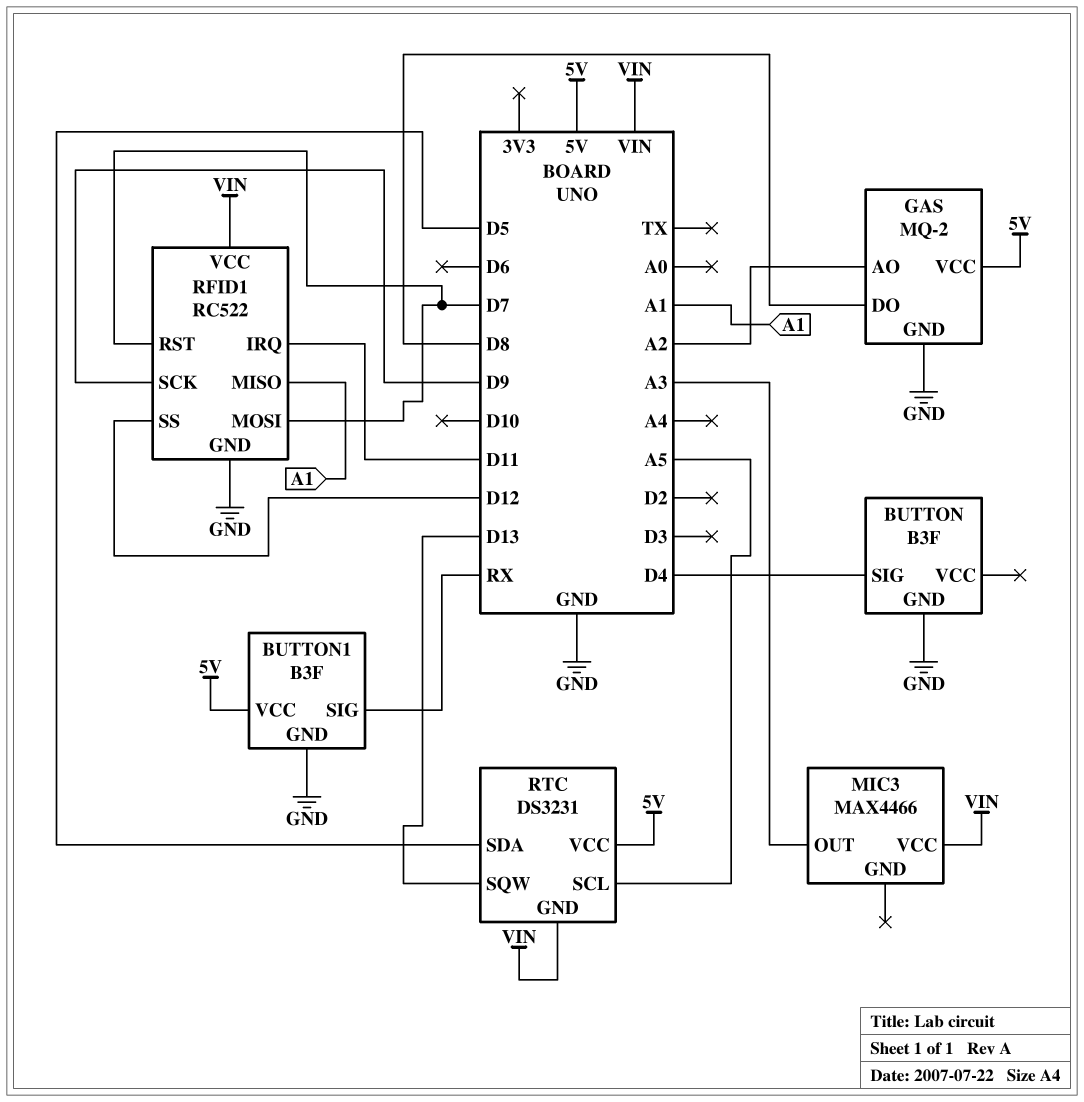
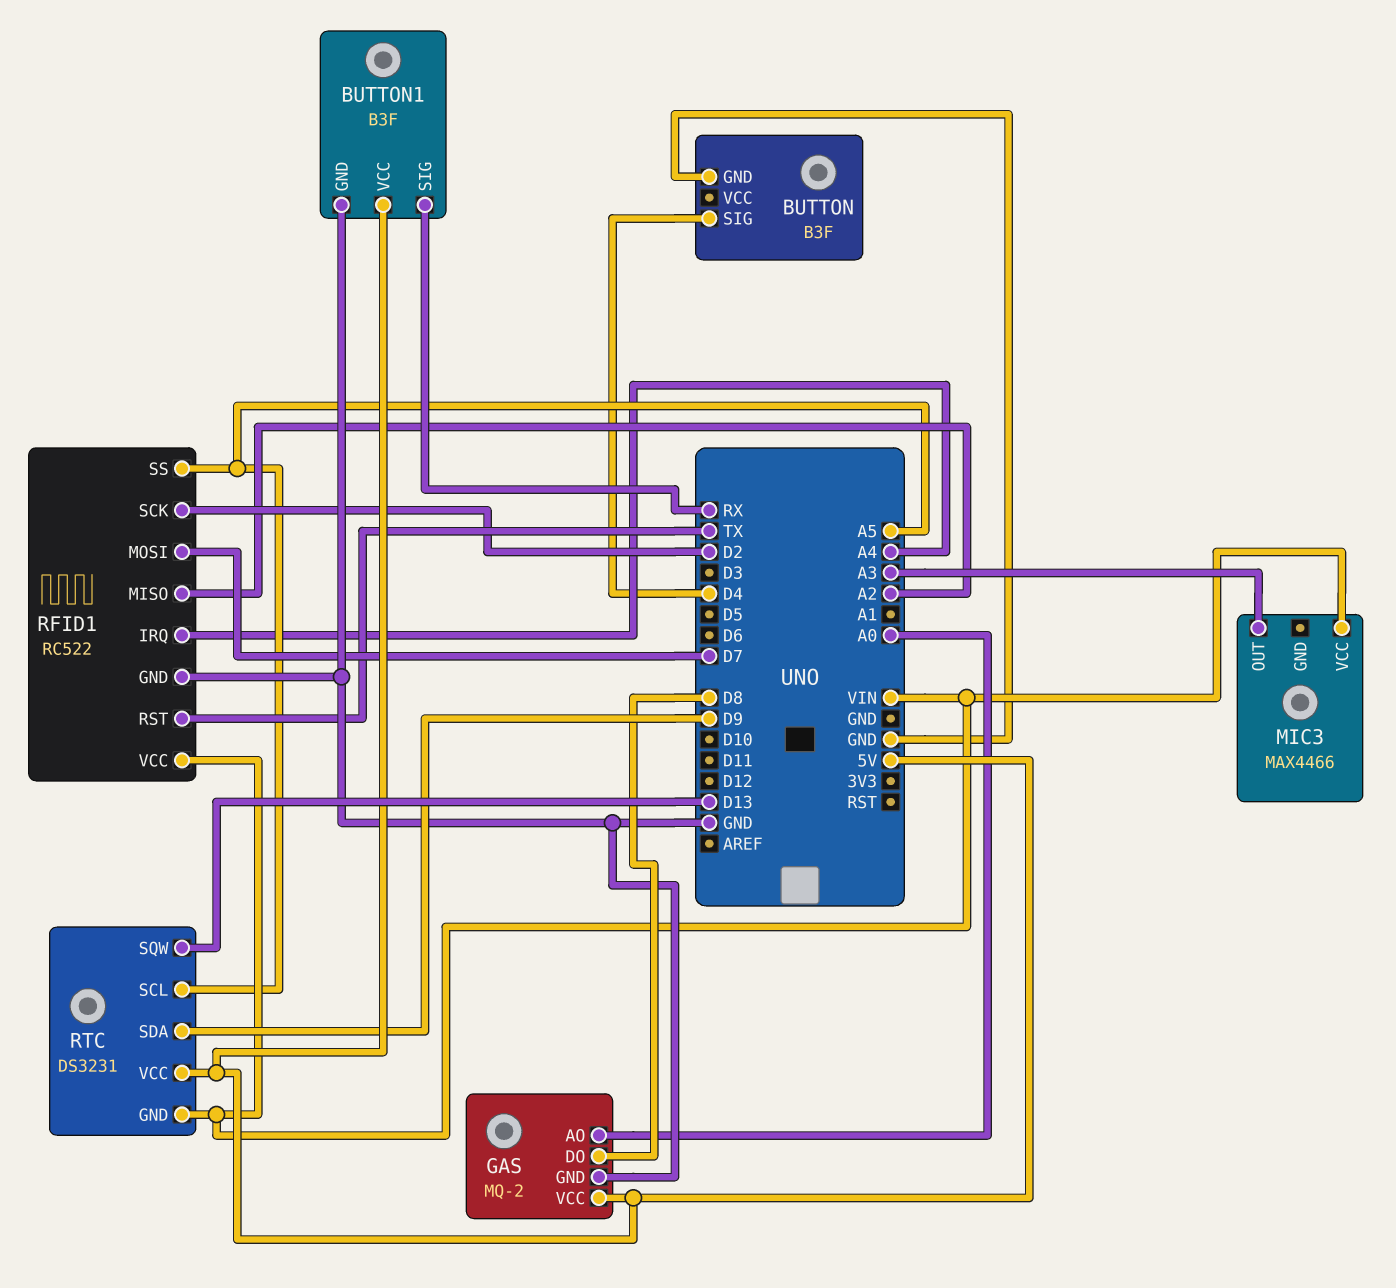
GAS pin AO: A2 -> A0
RFID1 pin IRQ: D11 -> A4
RFID1 pin MISO: A1 -> A2
RFID1 pin RST: D7 -> TX
RFID1 pin SCK: D9 -> D2
RFID1 pin SS: D12 -> A5
RTC pin SDA: D5 -> D9

